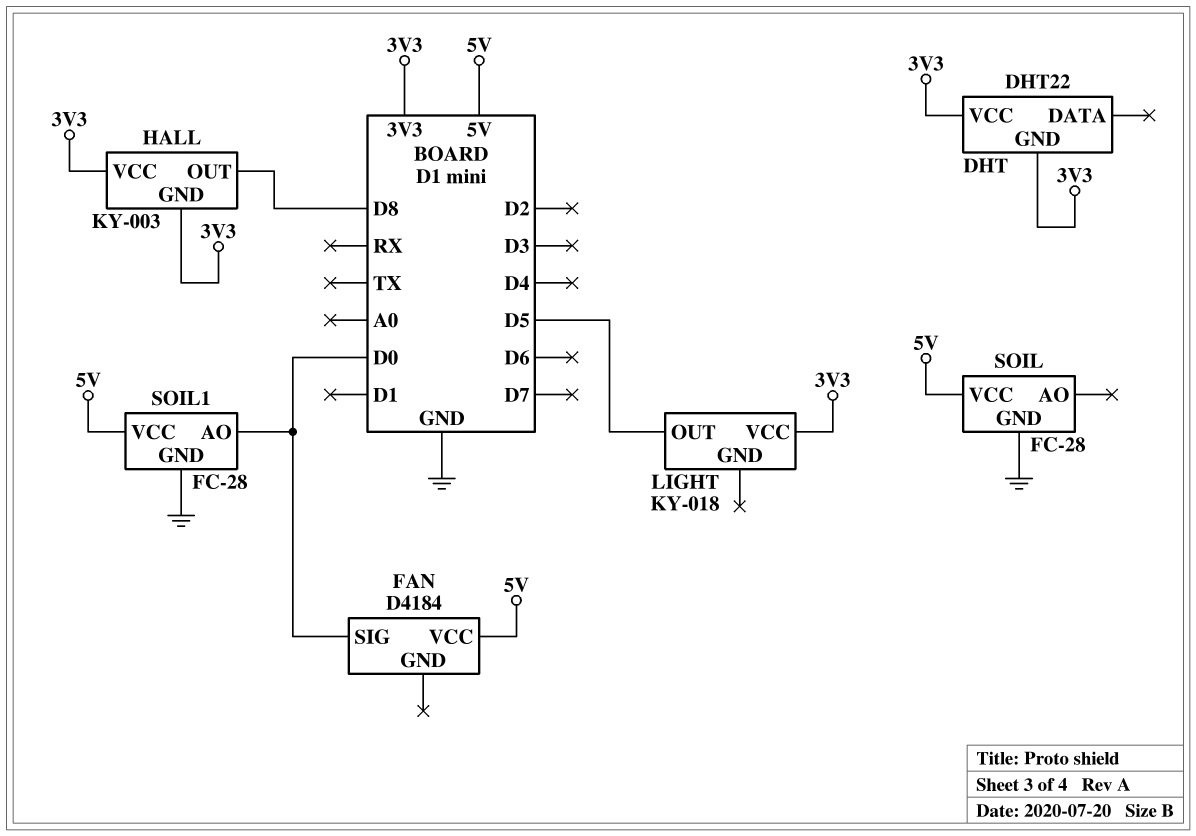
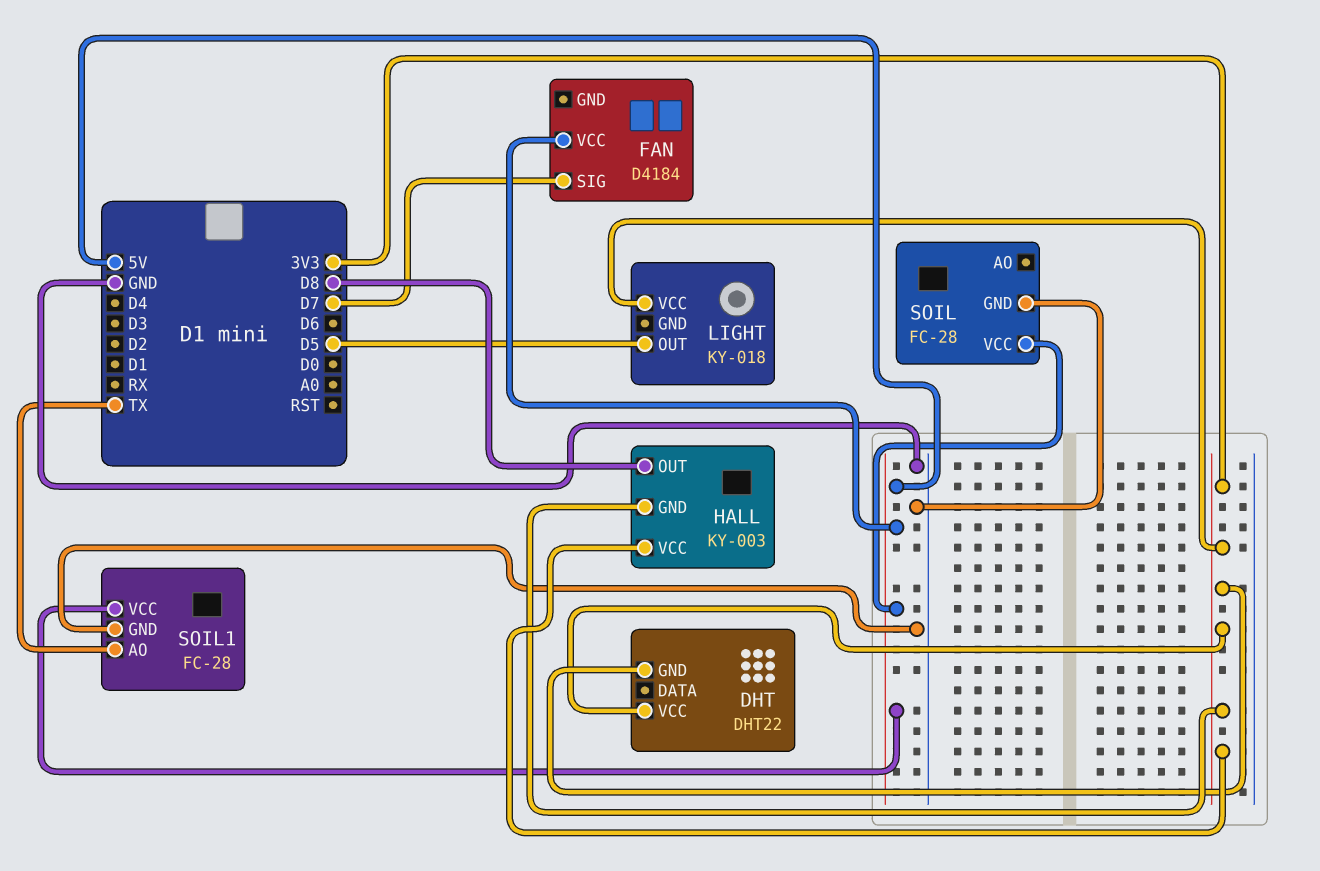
FAN pin SIG: D0 -> D7
SOIL1 pin AO: D0 -> TX

